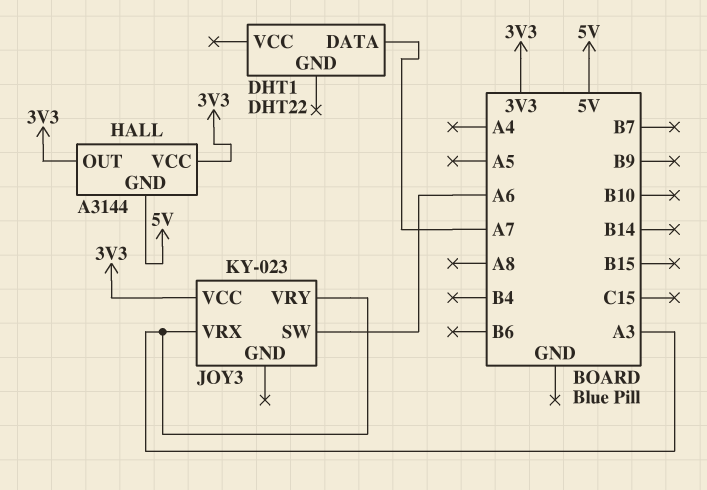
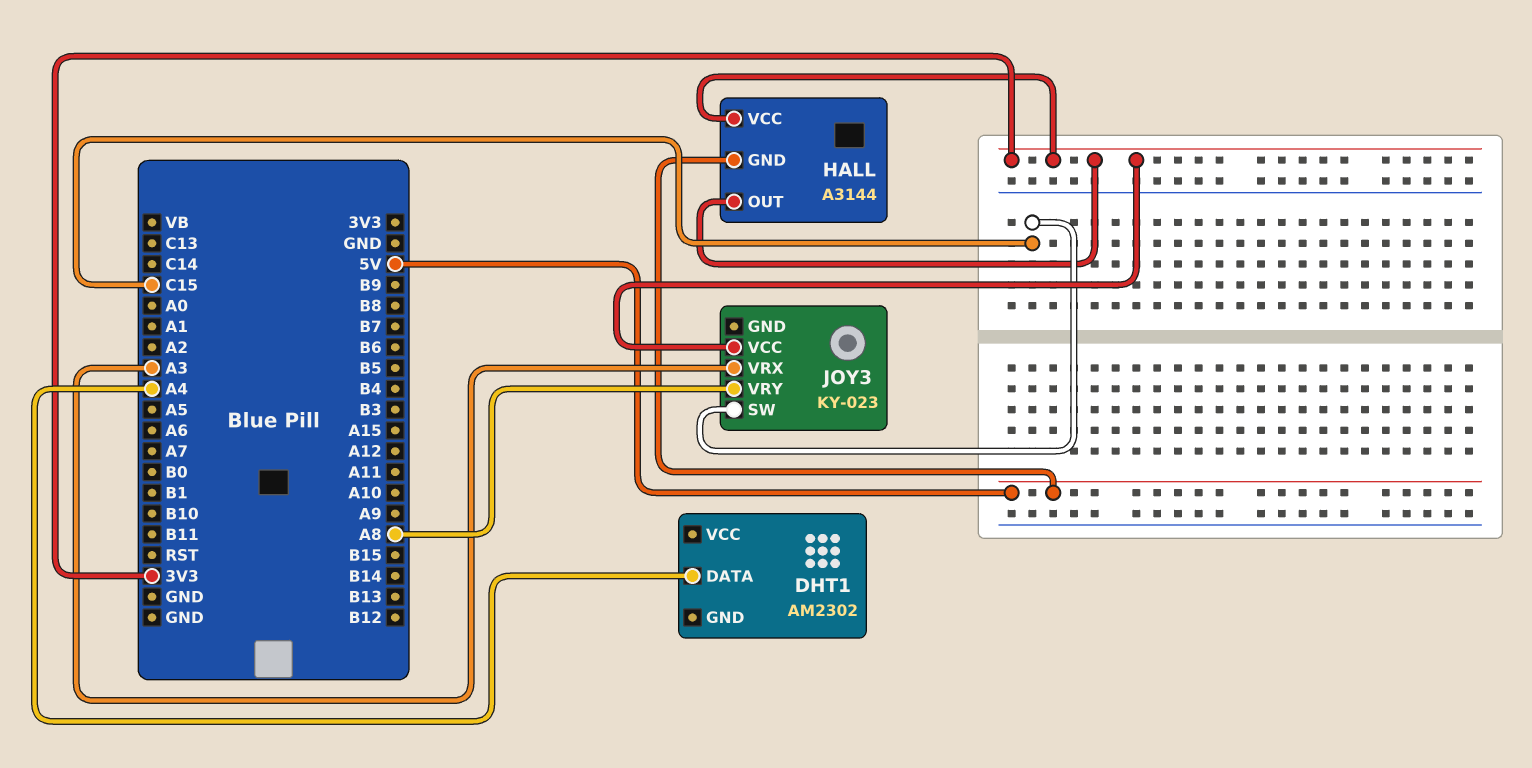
DHT1: DHT22 -> AM2302
DHT1 pin DATA: A7 -> A4
JOY3 pin SW: A6 -> C15
JOY3 pin VRY: A3 -> A8

